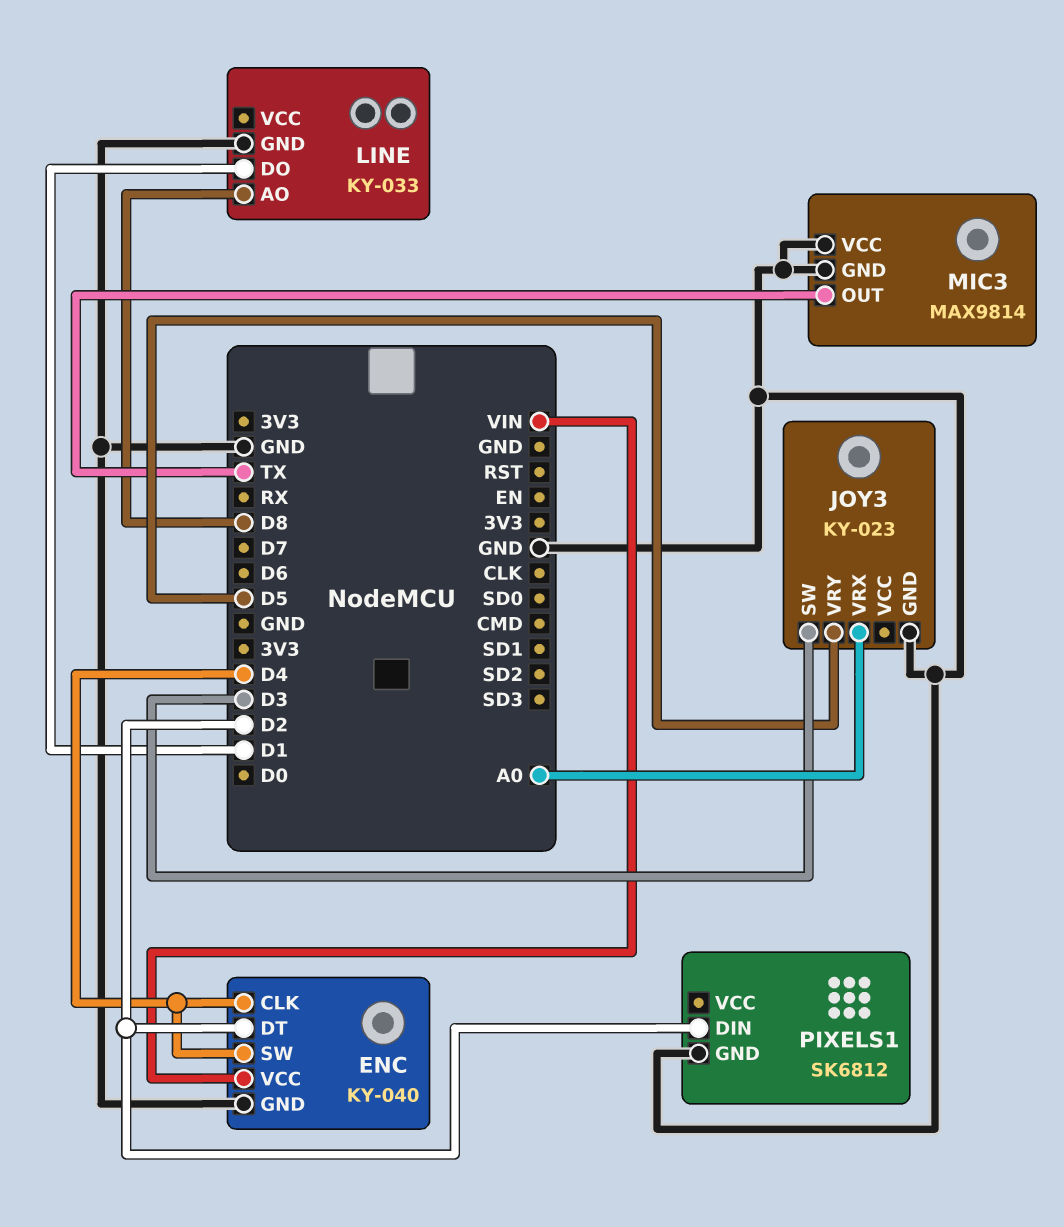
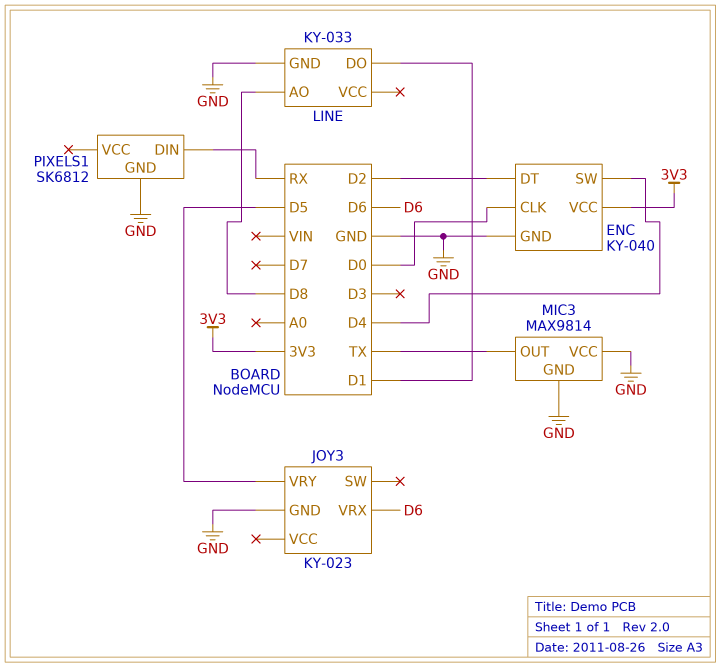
ENC pin CLK: D4 -> D0
ENC pin VCC: VIN -> 3V3
JOY3 pin SW: D3 -> none
JOY3 pin VRX: A0 -> D6
PIXELS1 pin DIN: D2 -> RX

